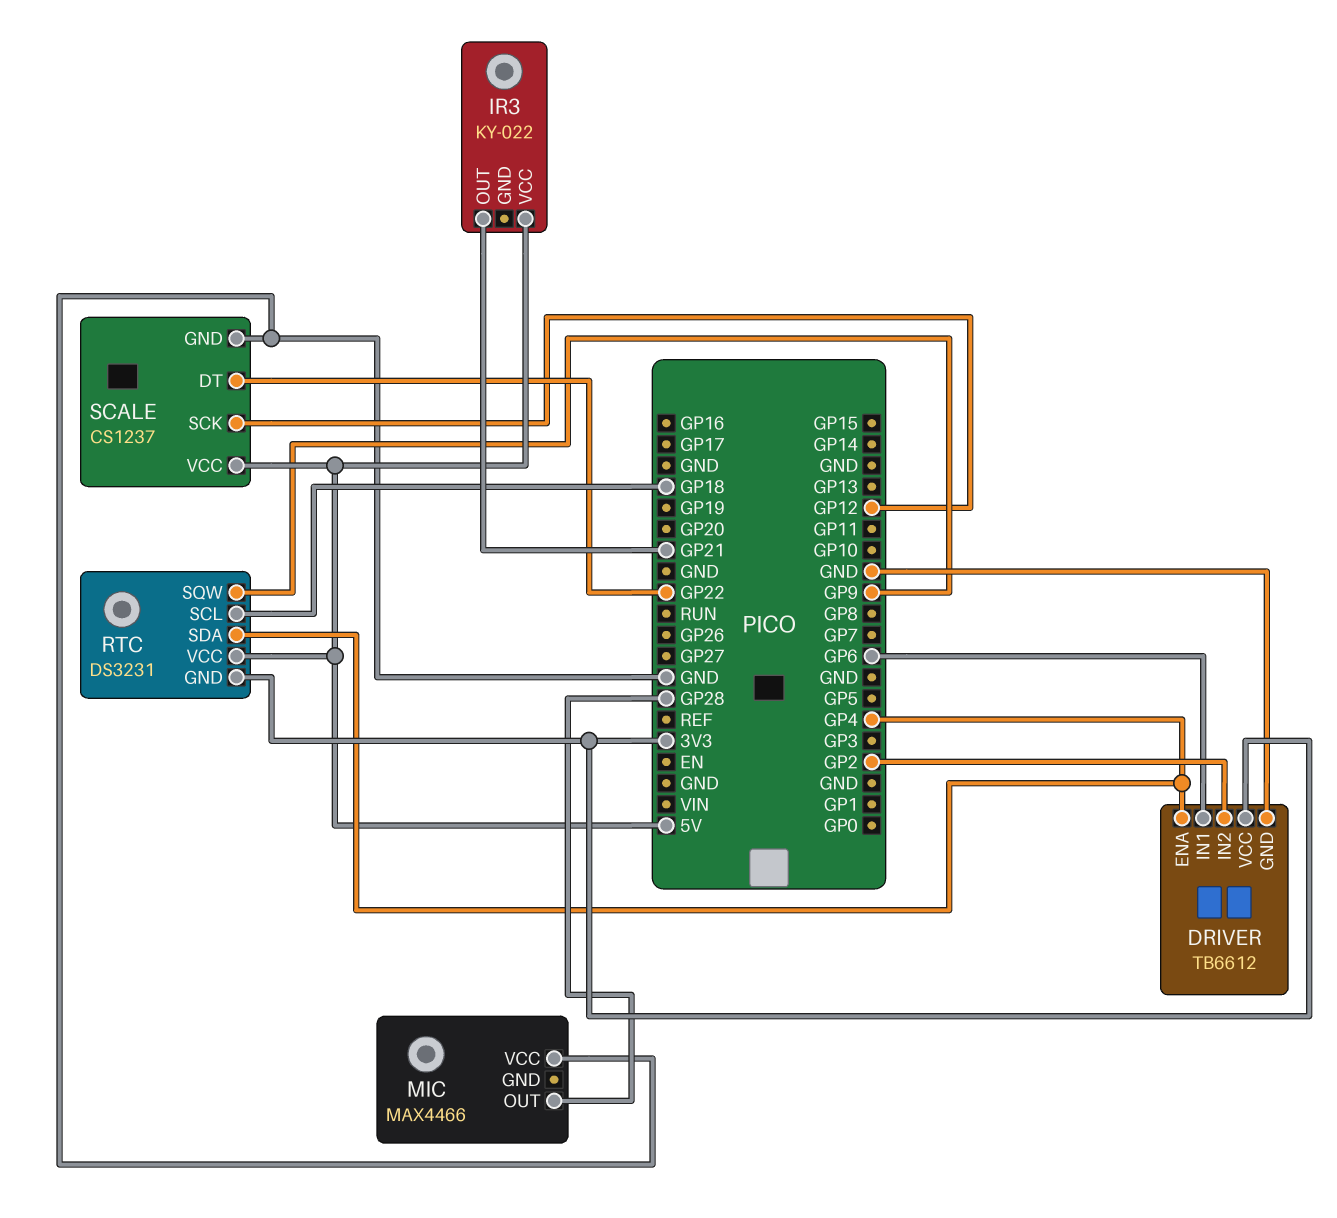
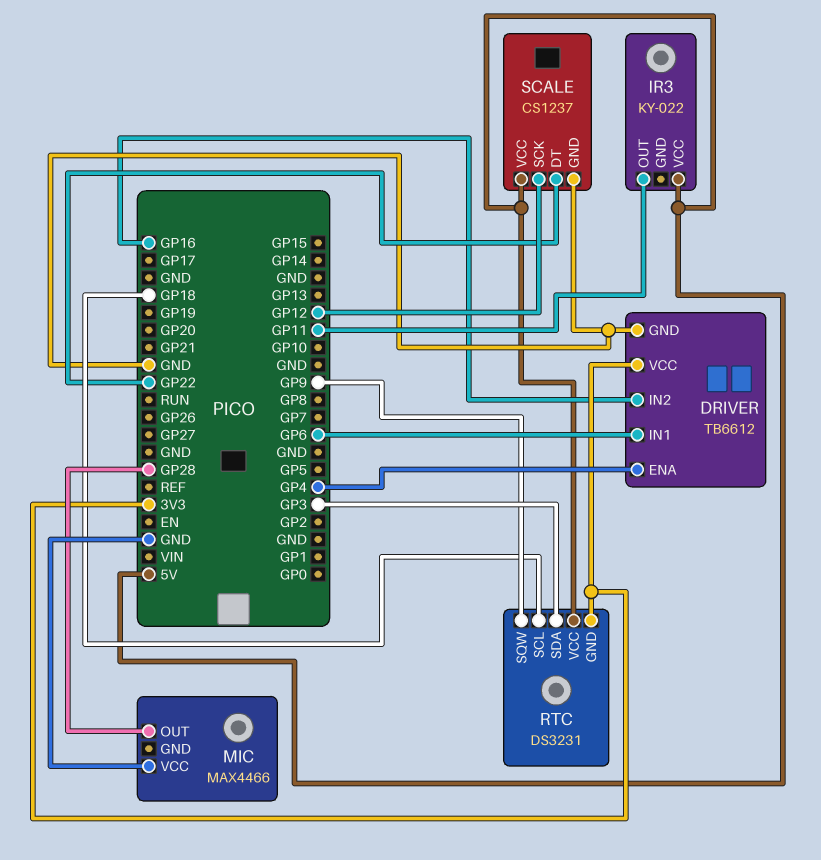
DRIVER pin IN2: GP2 -> GP16
IR3 pin OUT: GP21 -> GP11
RTC pin SDA: GP4 -> GP3

